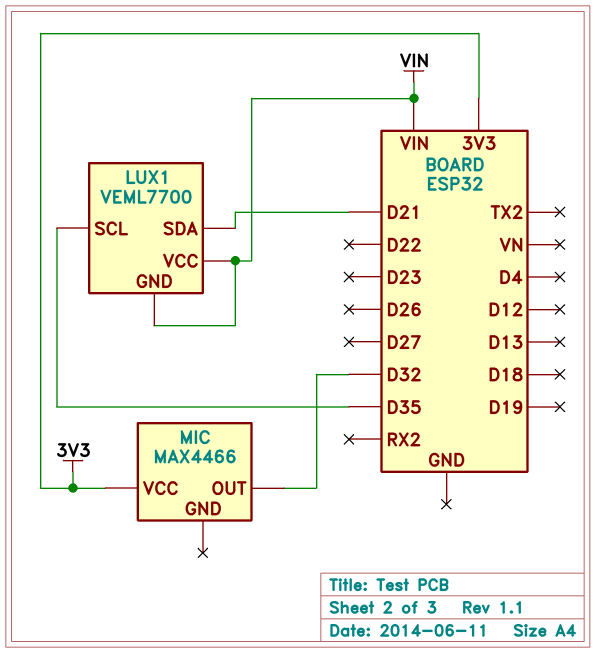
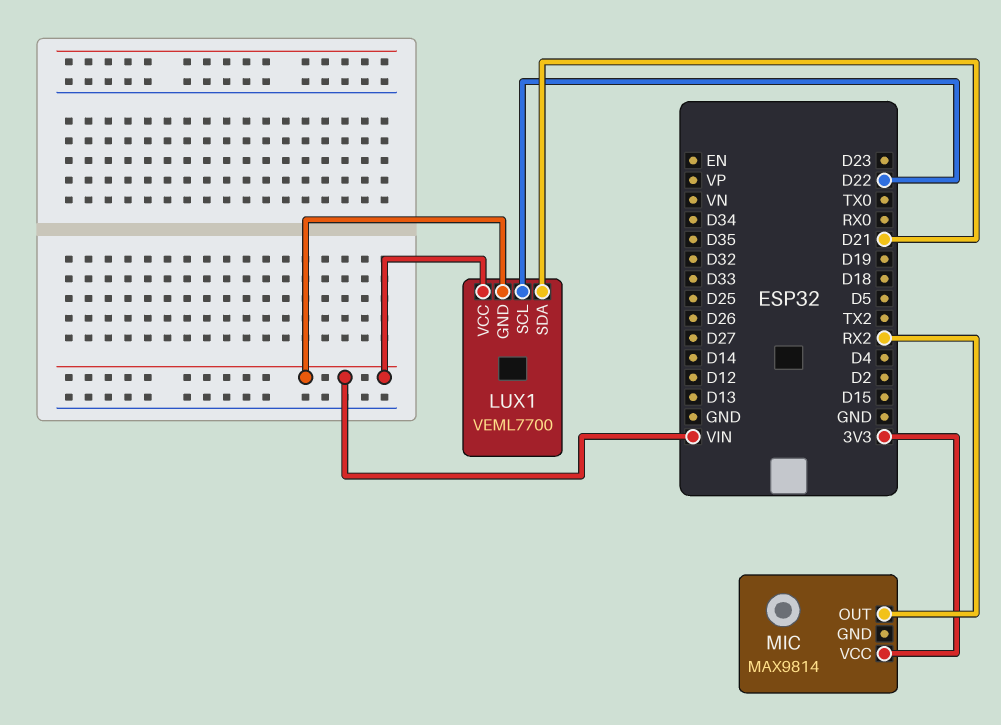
LUX1 pin SCL: D35 -> D22
MIC: MAX4466 -> MAX9814
MIC pin OUT: D32 -> RX2

